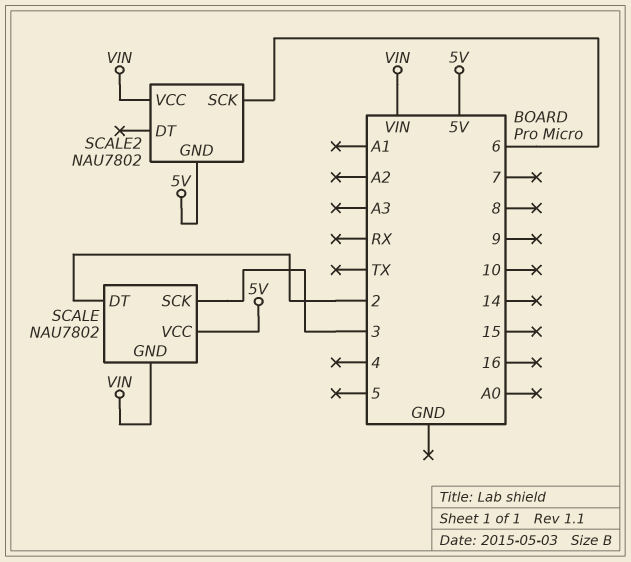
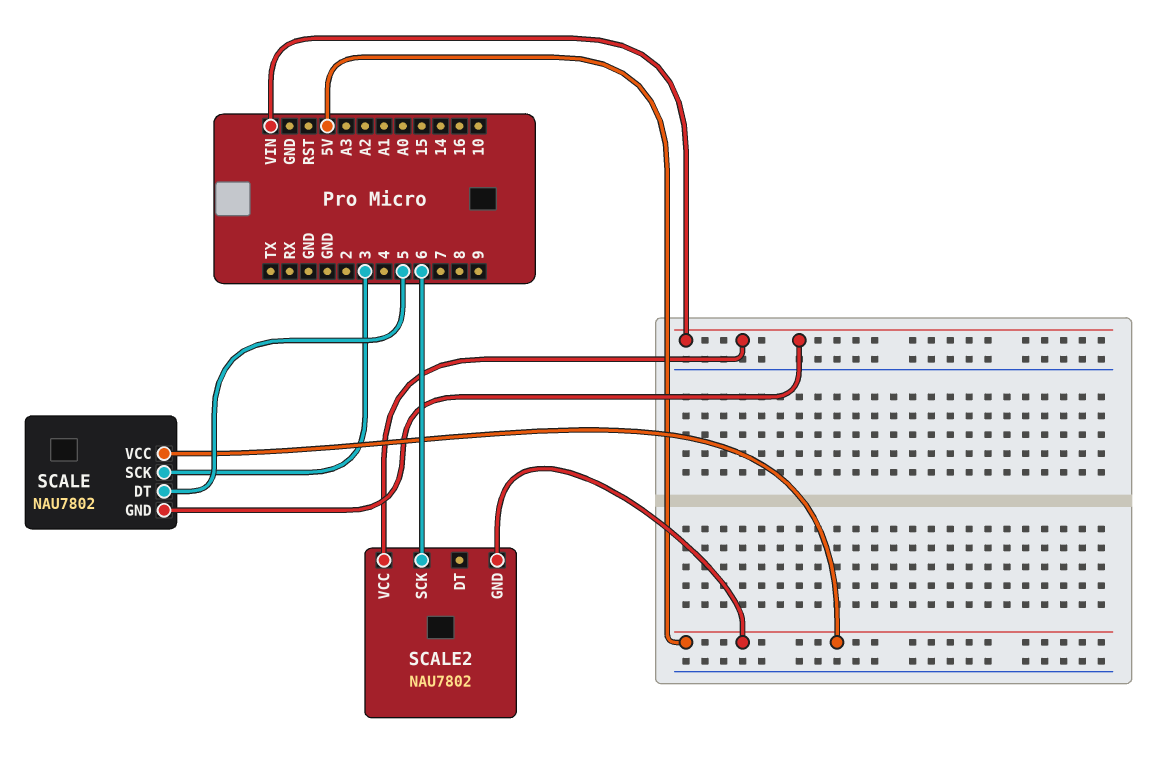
SCALE pin DT: 2 -> 5

